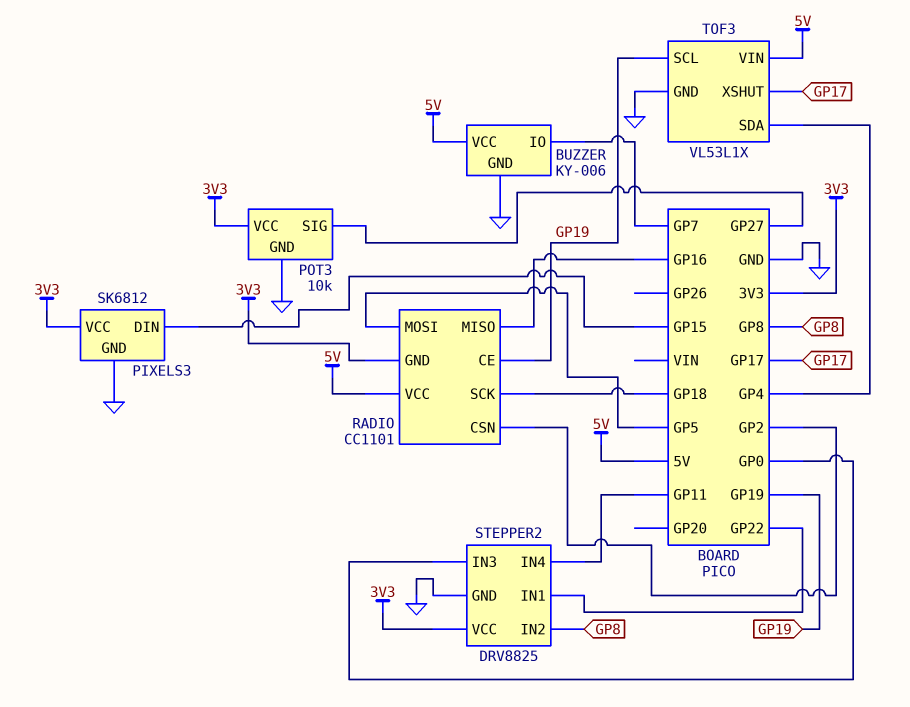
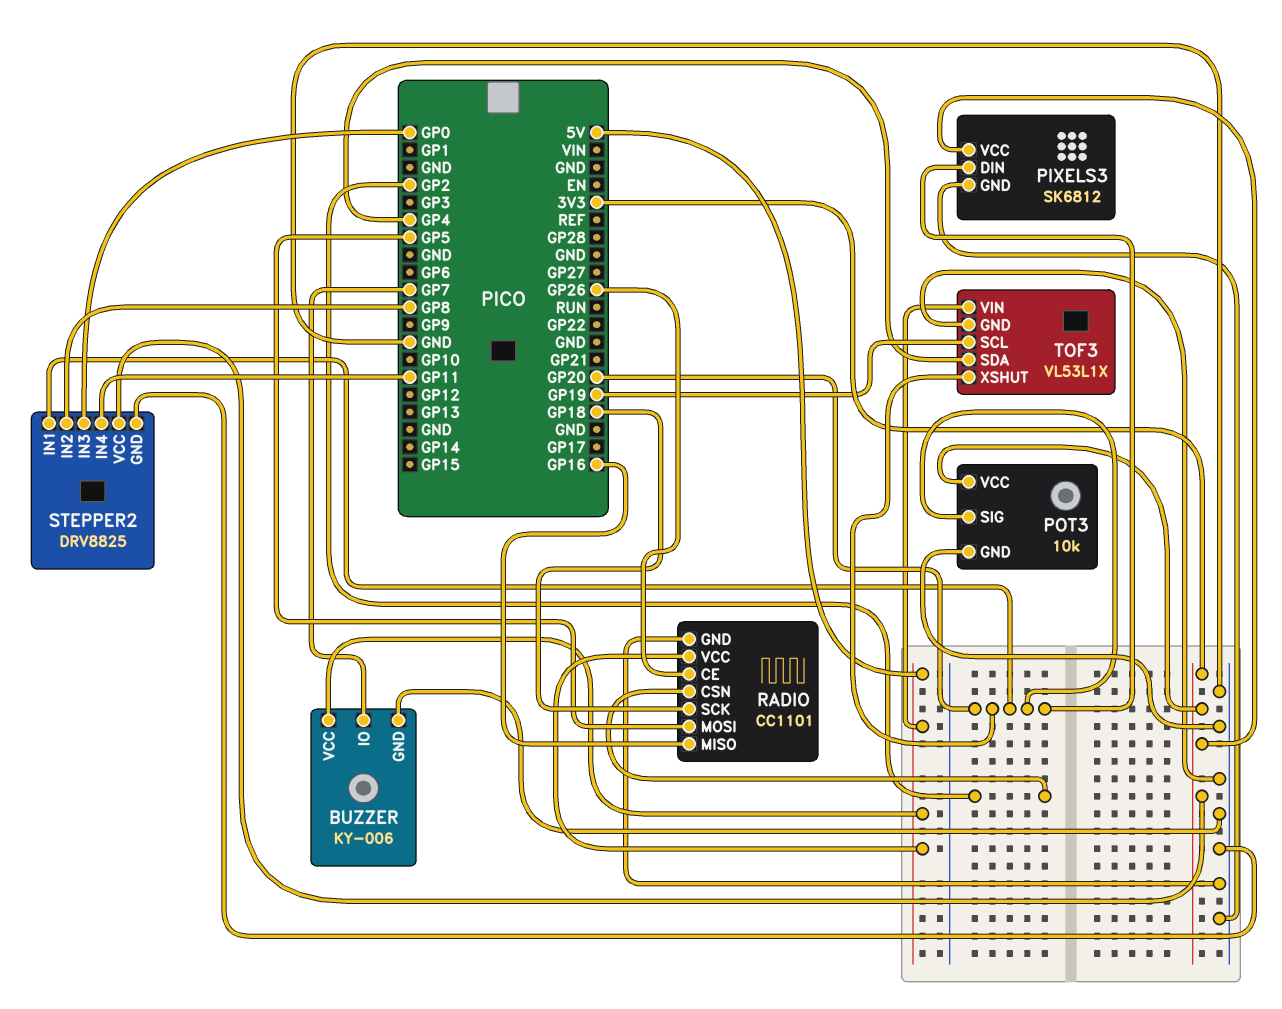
PIXELS3 pin DIN: GP15 -> GP20
POT3 pin SIG: GP27 -> GP20
RADIO pin CE: GP19 -> GP26
RADIO pin GND: 3V3 -> GND
STEPPER2 pin IN1: GP22 -> GP20
TOF3 pin XSHUT: GP17 -> GP20

